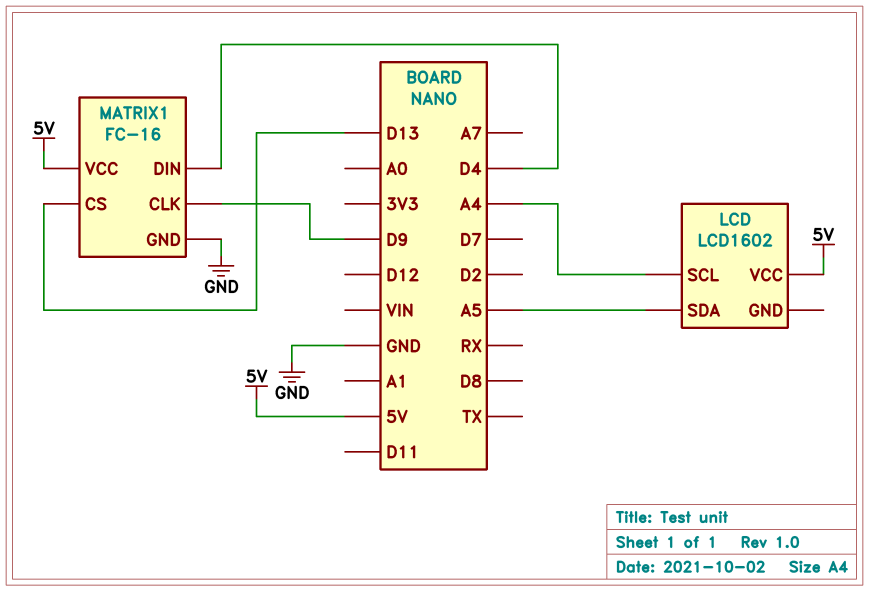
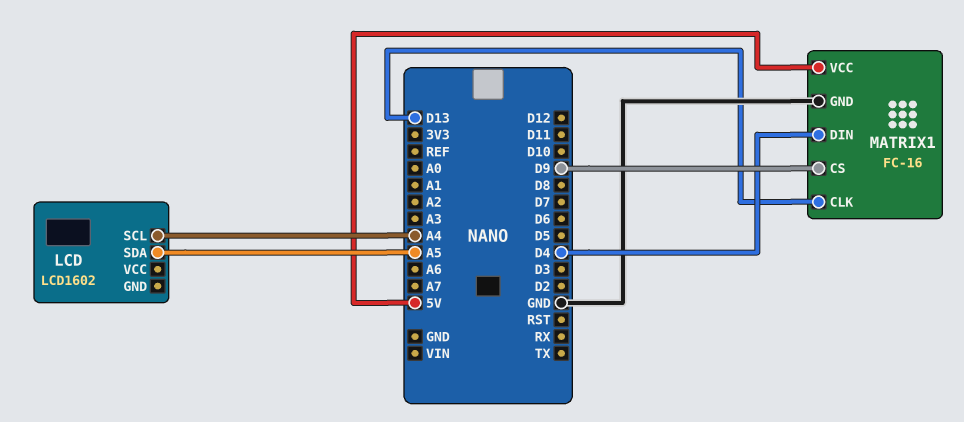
LCD pin VCC: 5V -> none
MATRIX1 pin CLK: D9 -> D13
MATRIX1 pin CS: D13 -> D9

